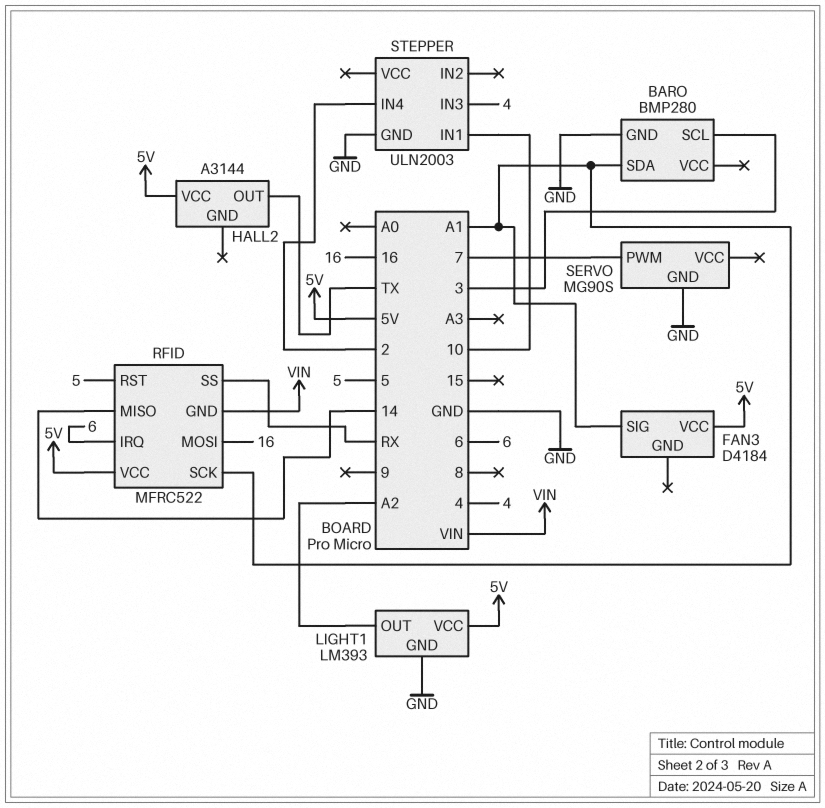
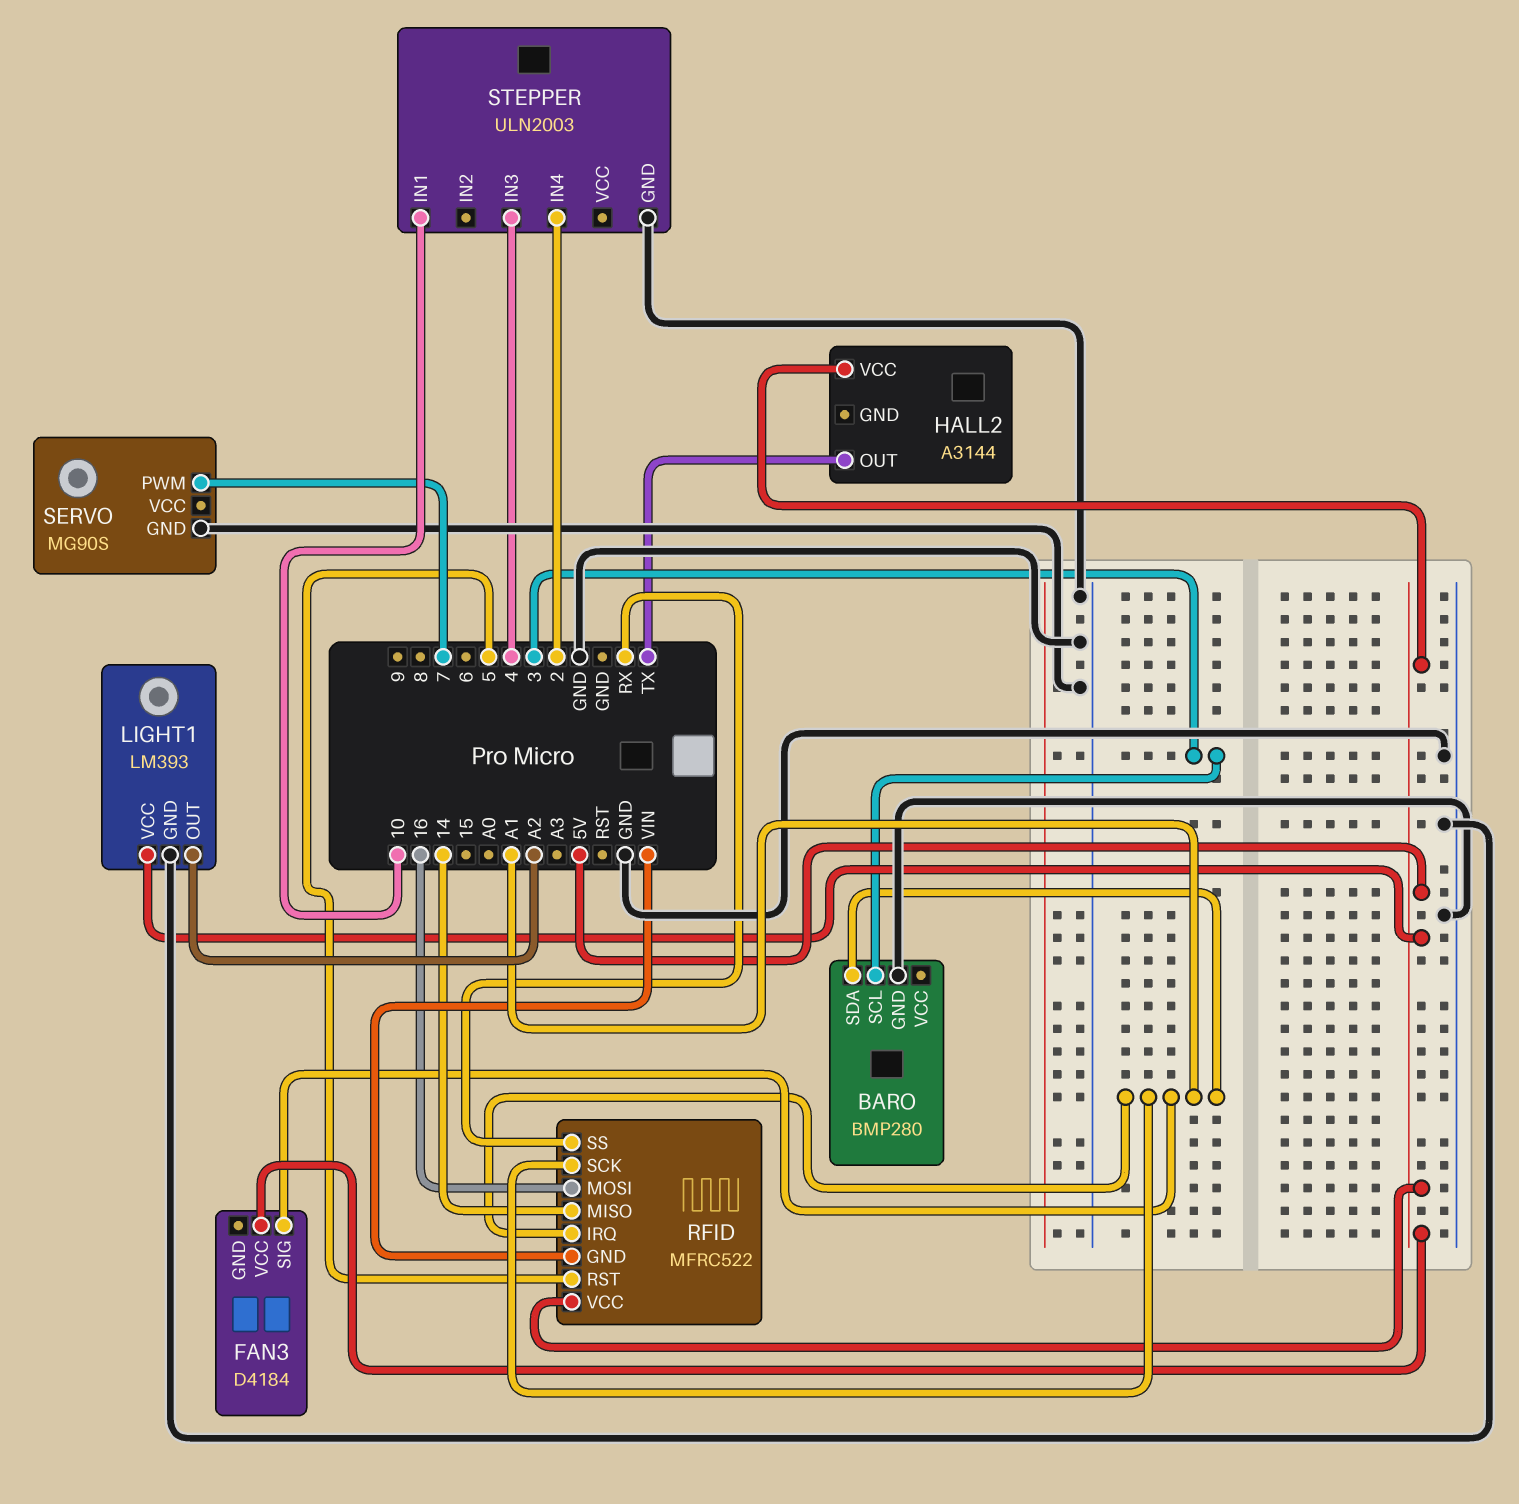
RFID pin IRQ: 6 -> A1

